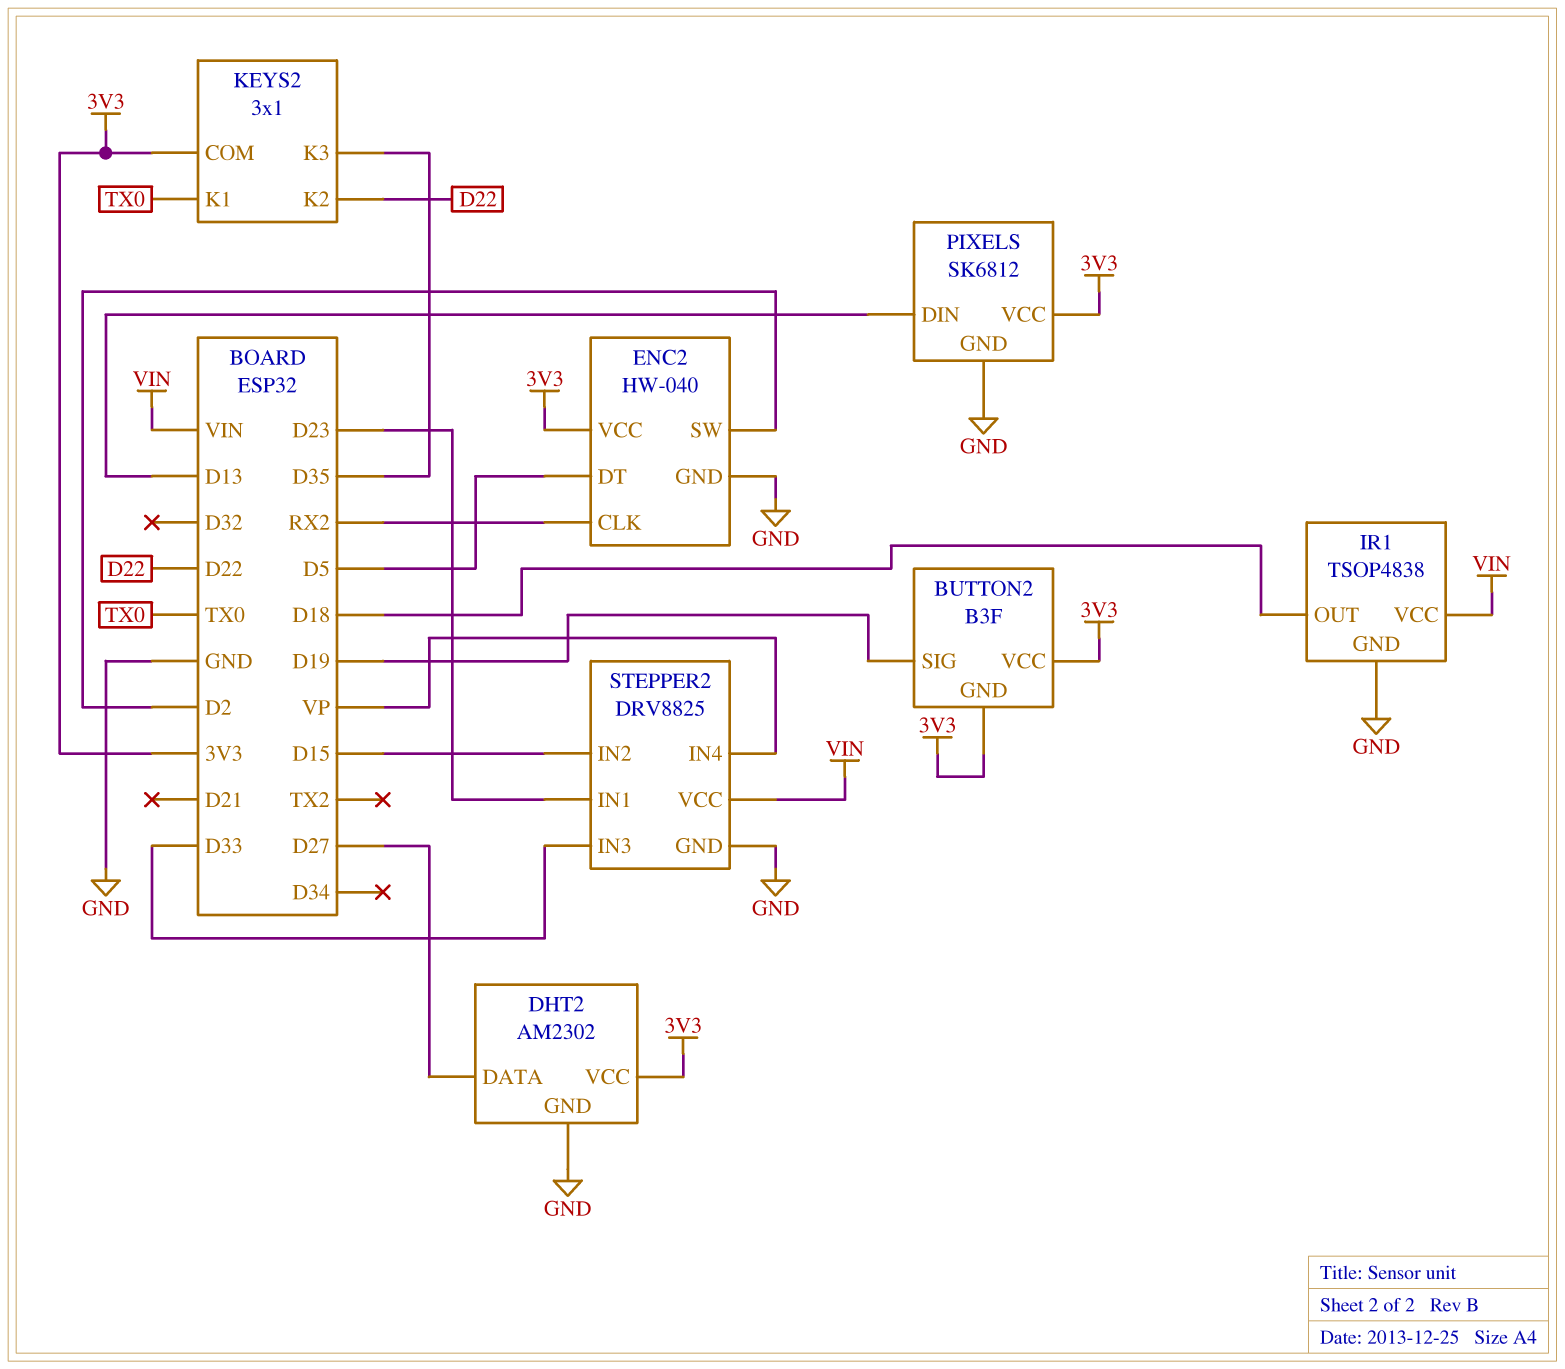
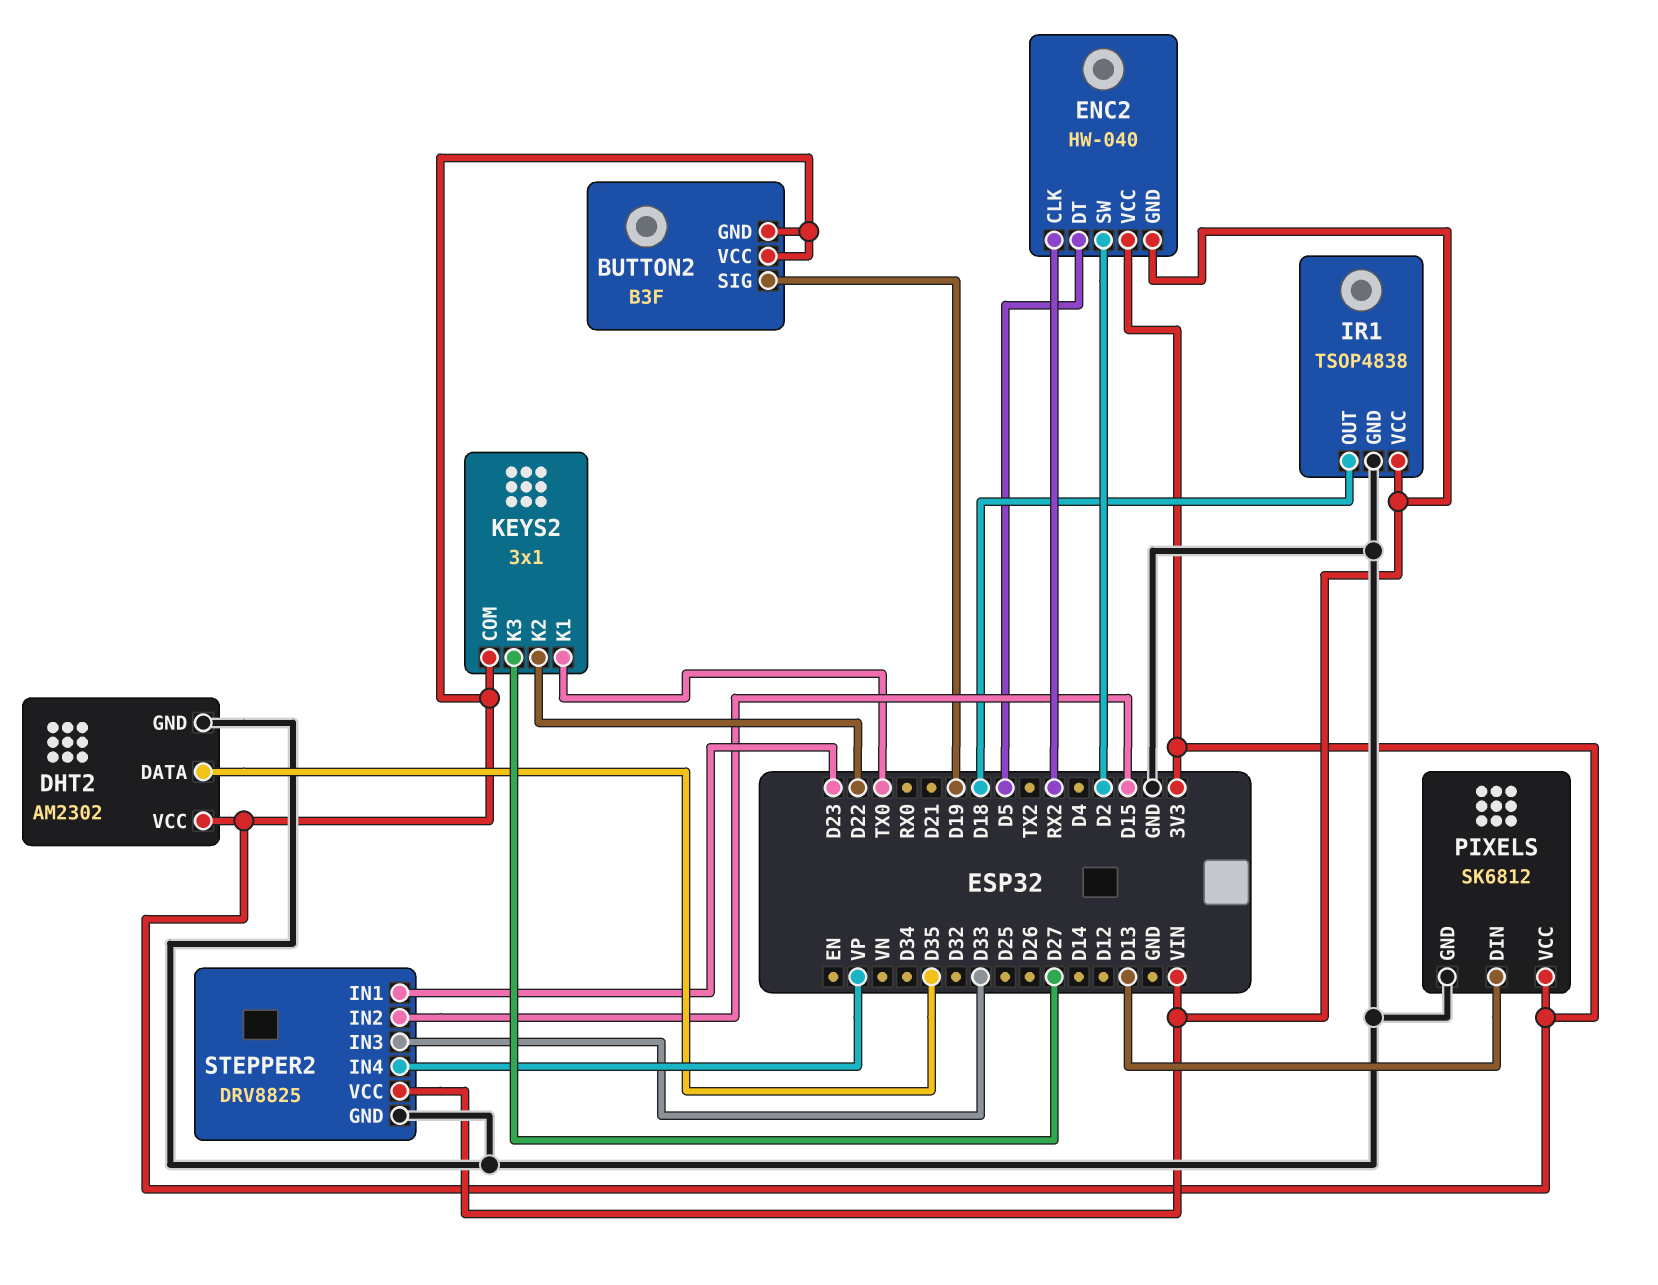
DHT2 pin DATA: D27 -> D35
ENC2 pin GND: GND -> VIN
KEYS2 pin K3: D35 -> D27

